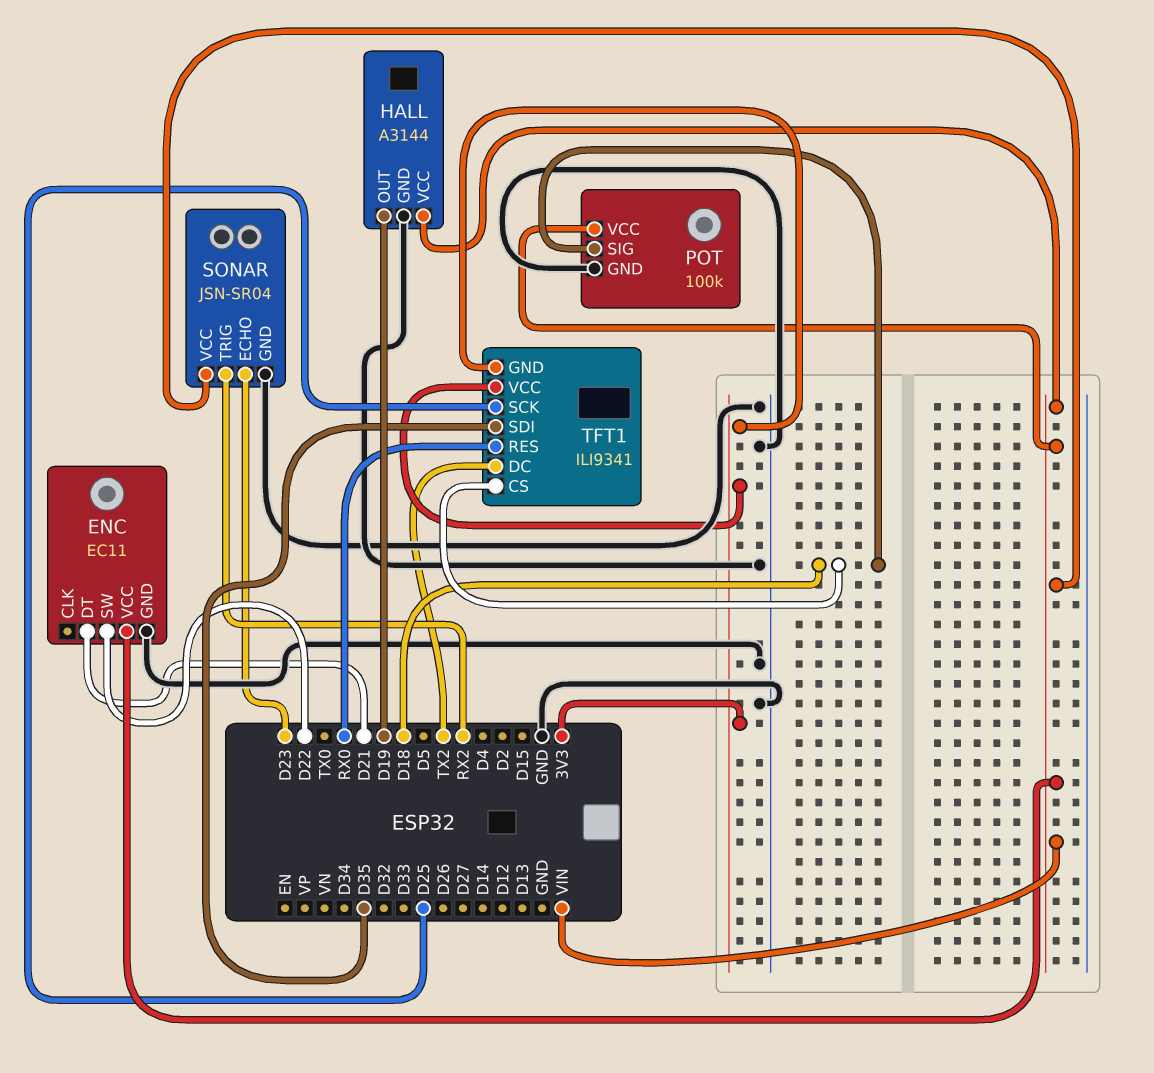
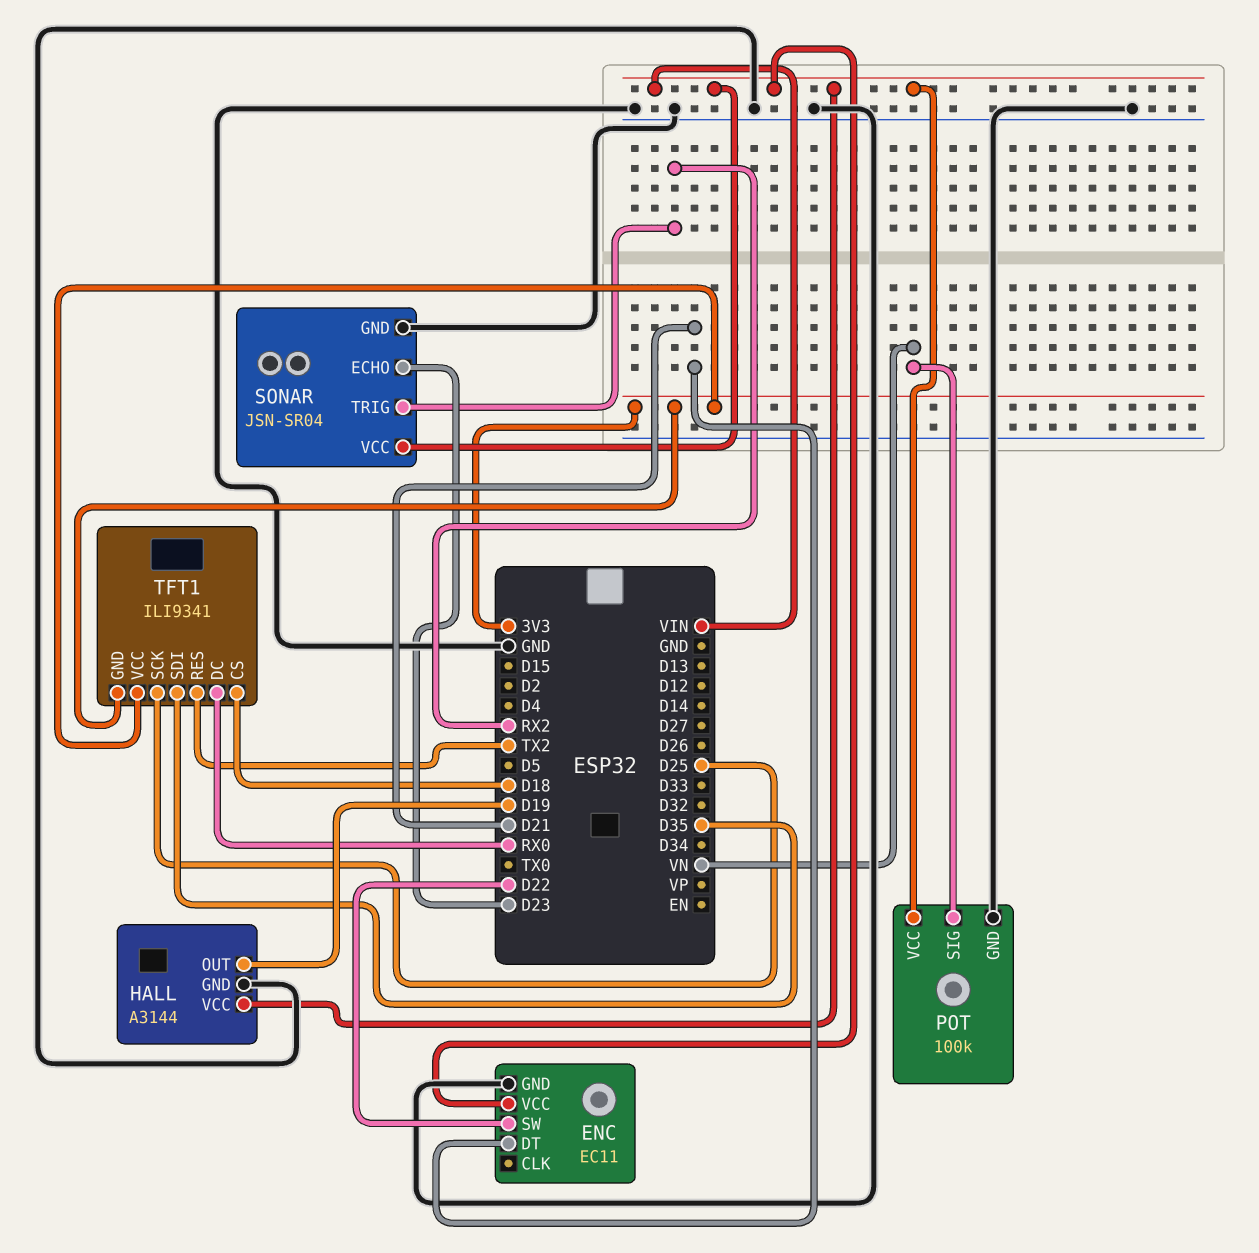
POT pin SIG: D18 -> VN
TFT1 pin DC: TX2 -> RX0
TFT1 pin RES: RX0 -> TX2

